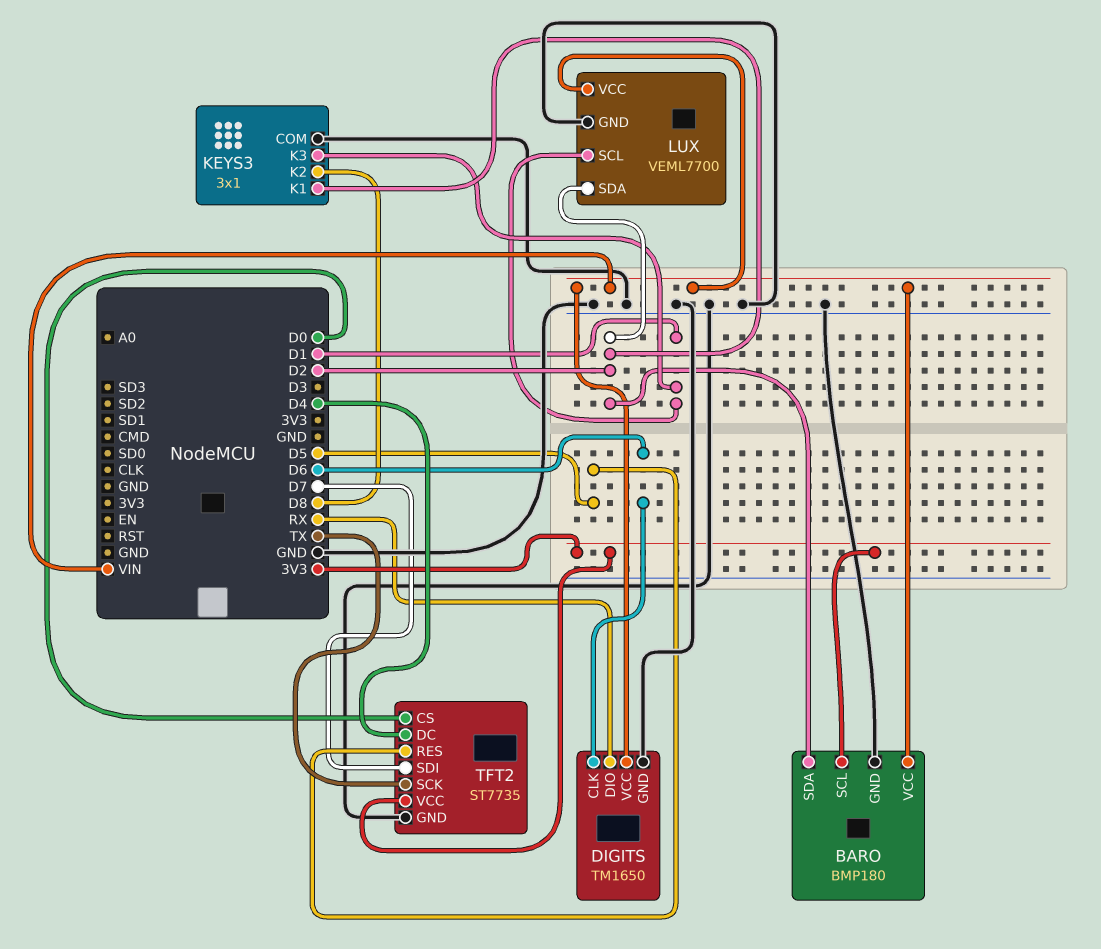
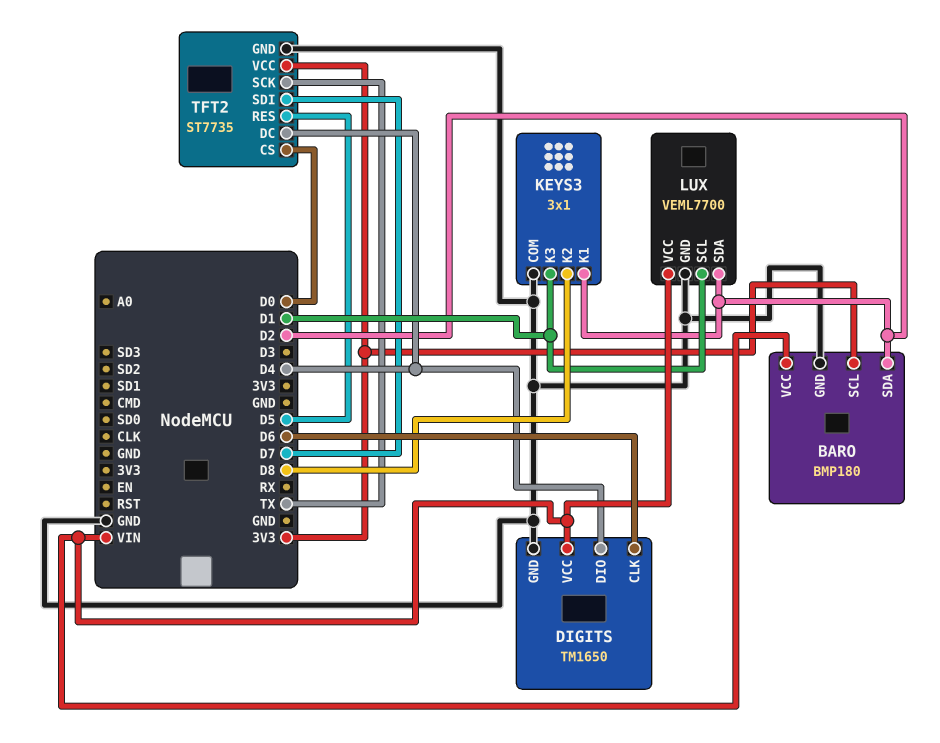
DIGITS pin DIO: RX -> D4

